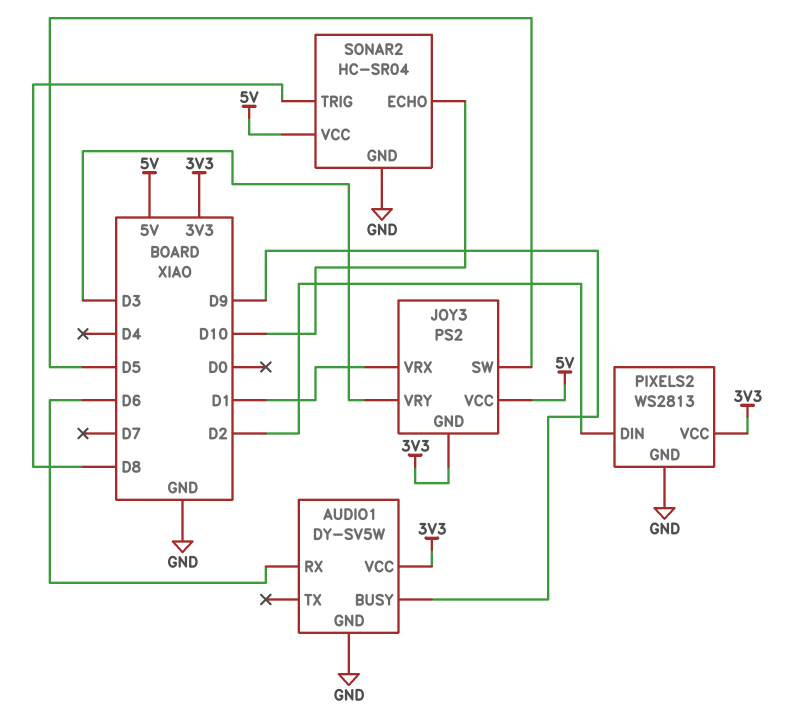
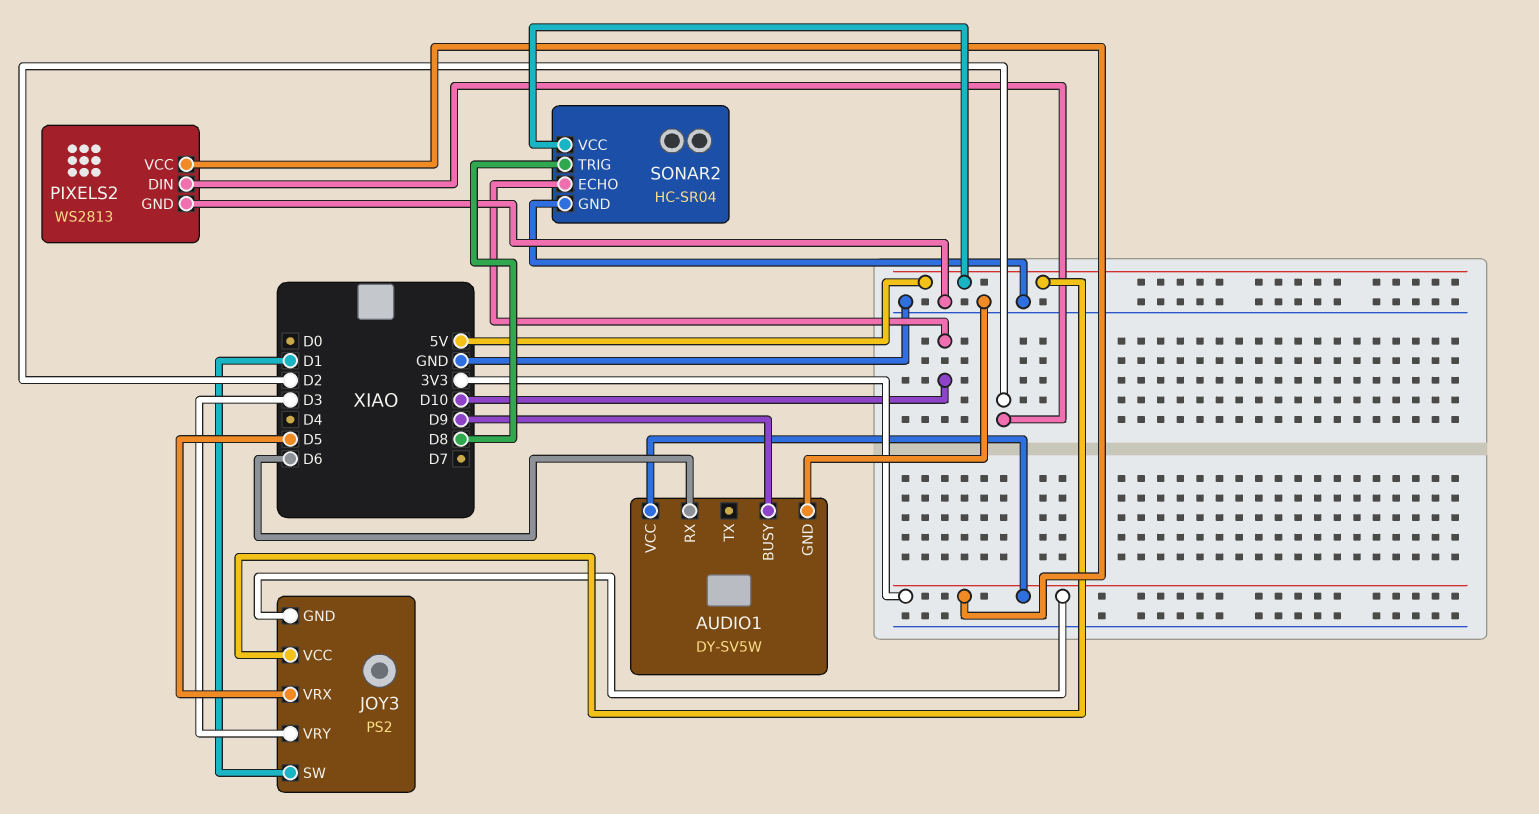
JOY3 pin SW: D5 -> D1
JOY3 pin VRX: D1 -> D5

